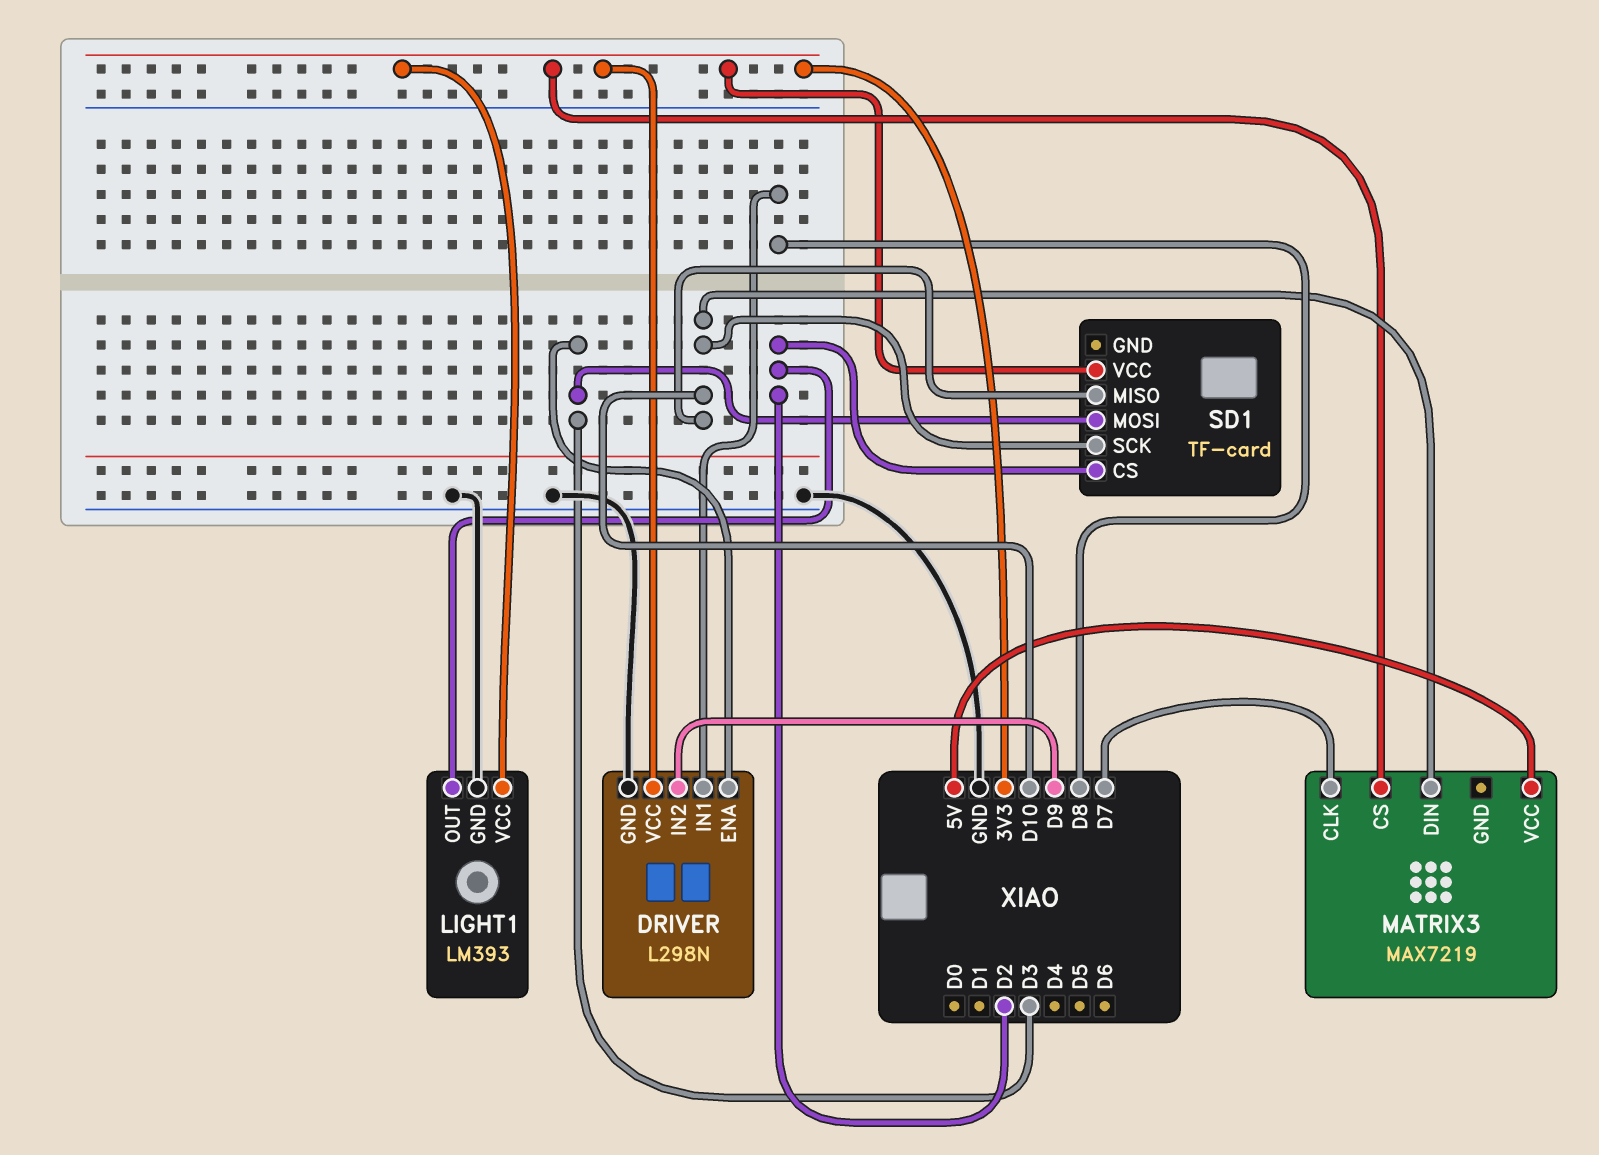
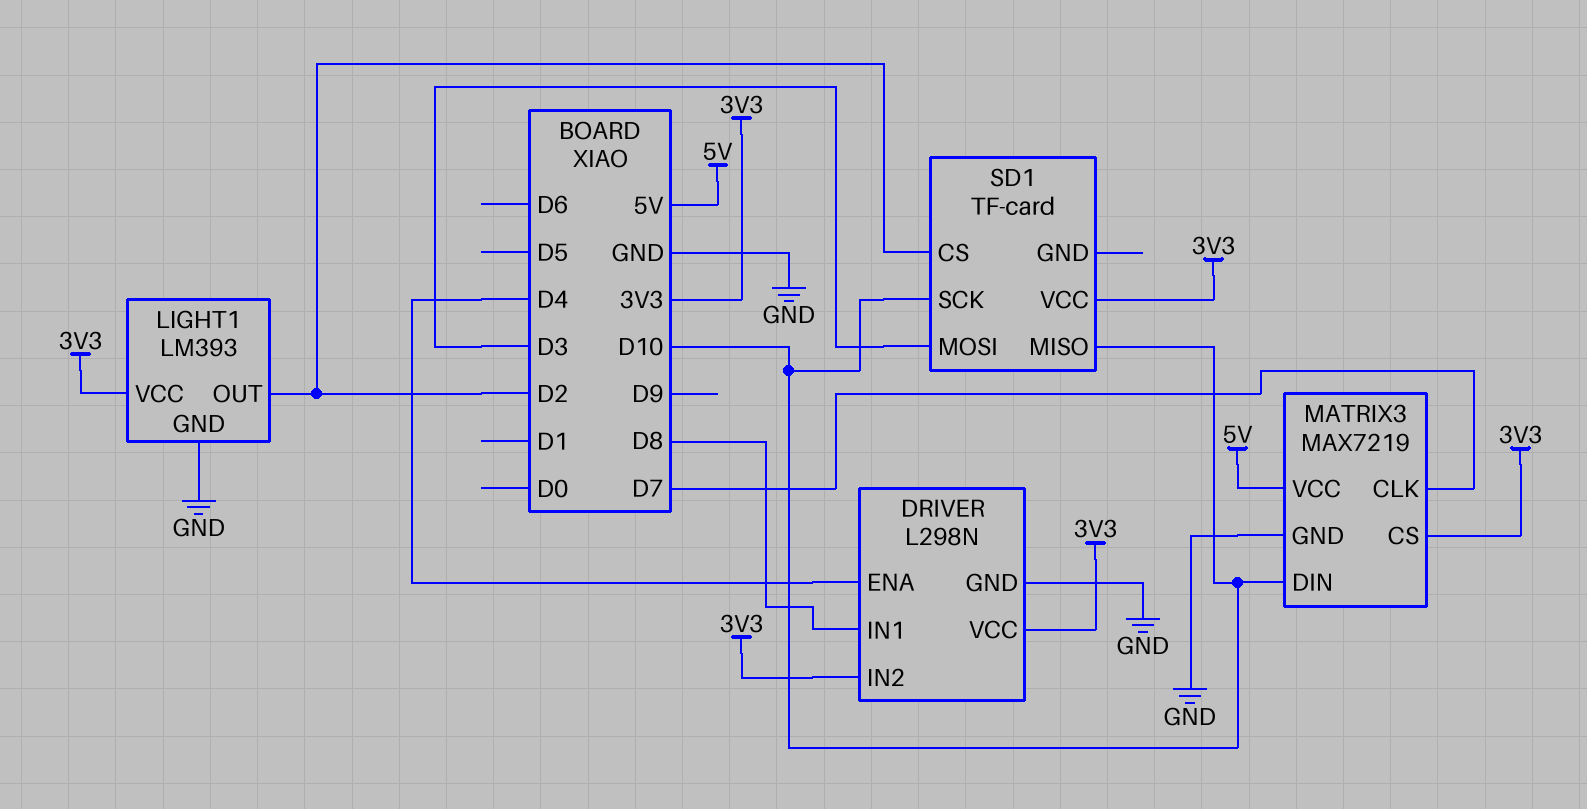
DRIVER pin ENA: D3 -> D4
DRIVER pin IN2: D9 -> 3V3
MATRIX3 pin GND: none -> GND

